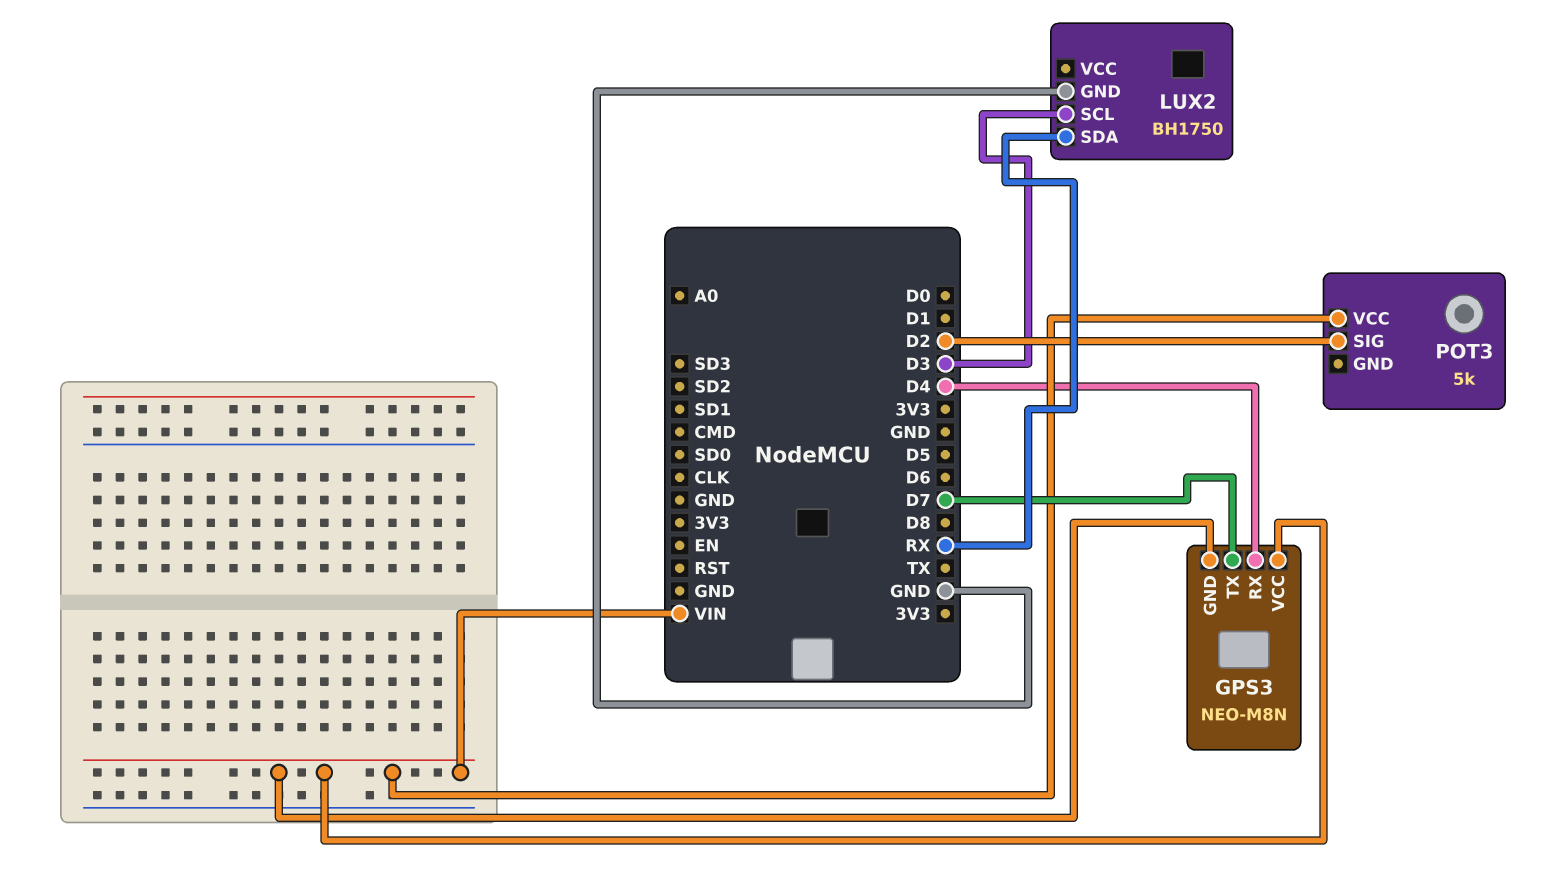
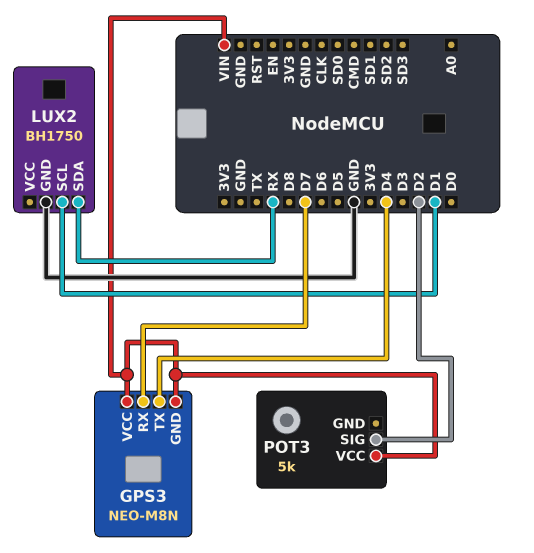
GPS3 pin RX: D4 -> D7
GPS3 pin TX: D7 -> D4
LUX2 pin SCL: D3 -> D1

